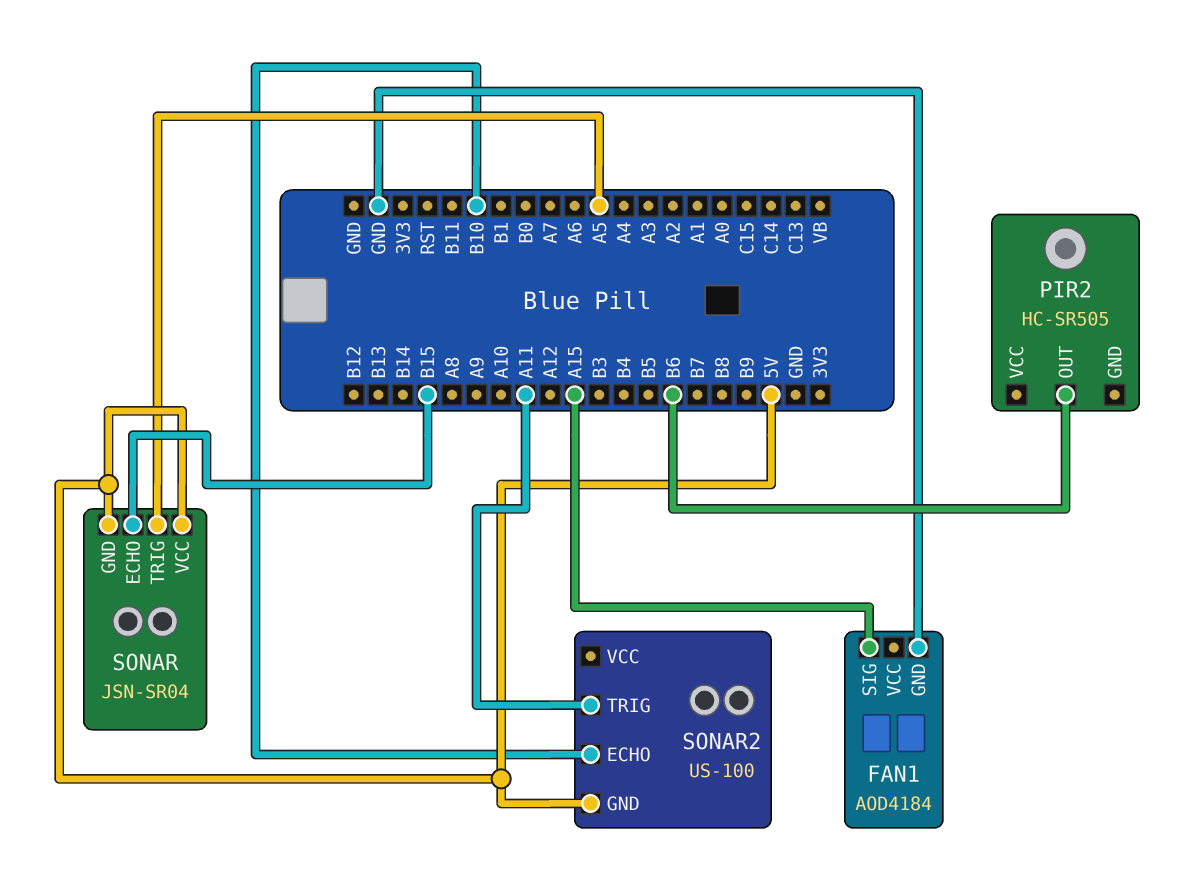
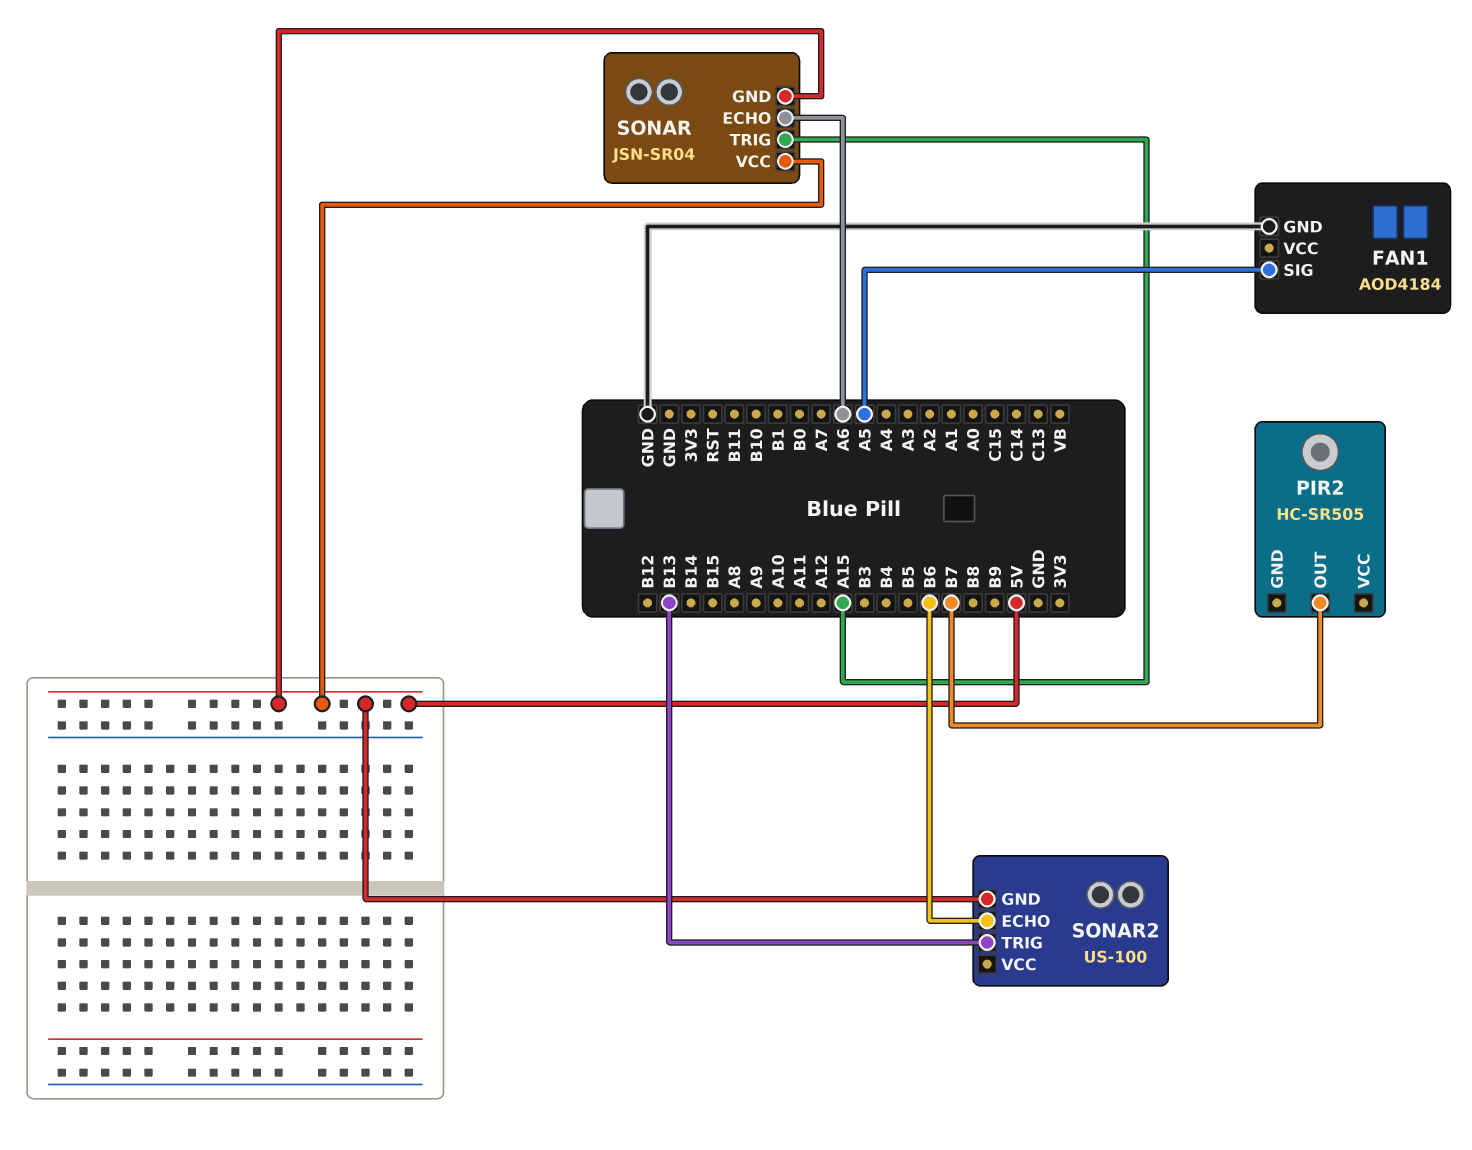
FAN1 pin SIG: A15 -> A5
PIR2 pin OUT: B6 -> B7
SONAR pin ECHO: B15 -> A6
SONAR pin TRIG: A5 -> A15
SONAR2 pin ECHO: B10 -> B6
SONAR2 pin TRIG: A11 -> B13

